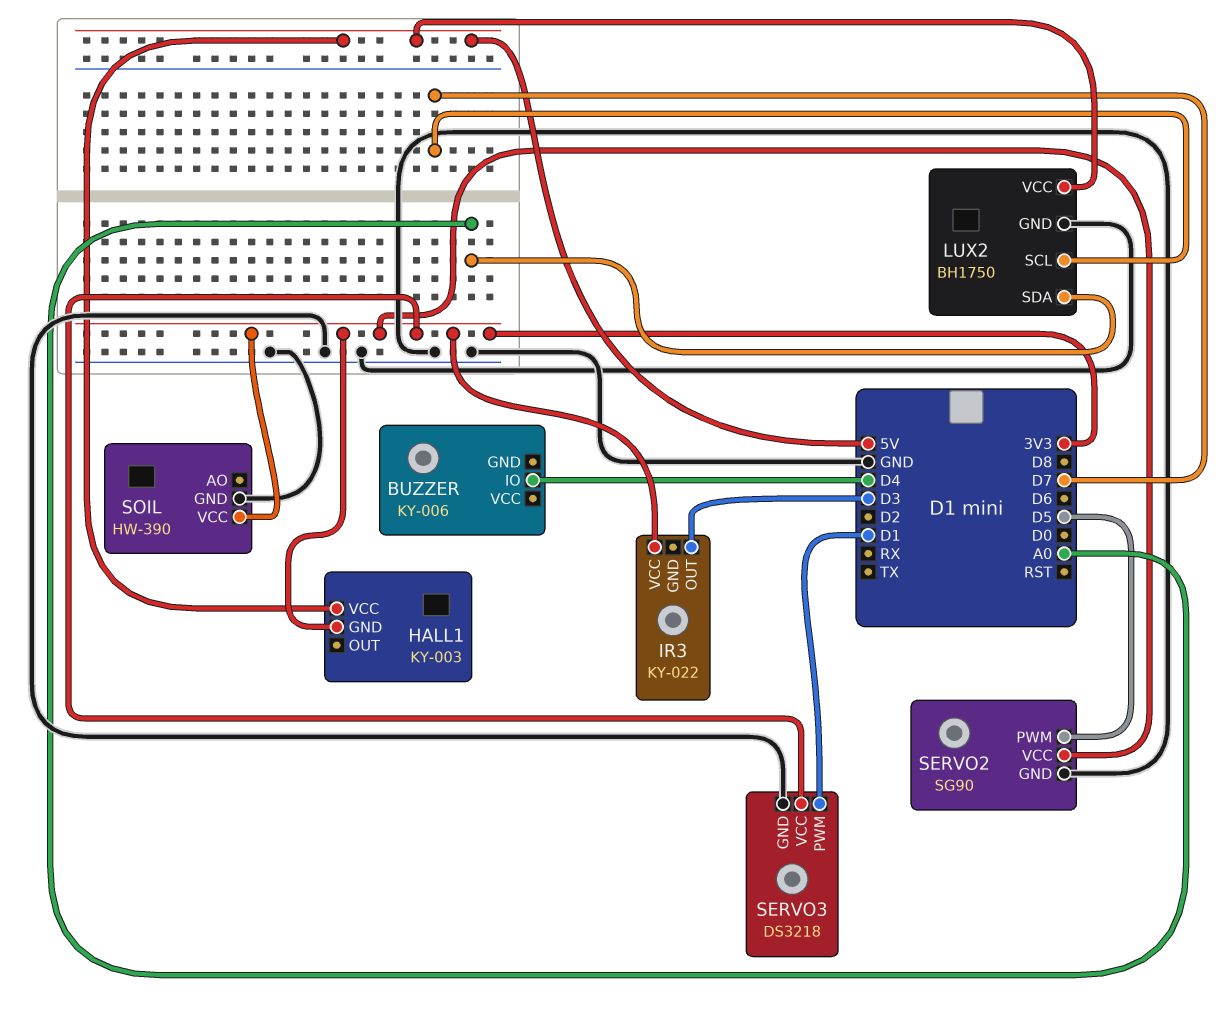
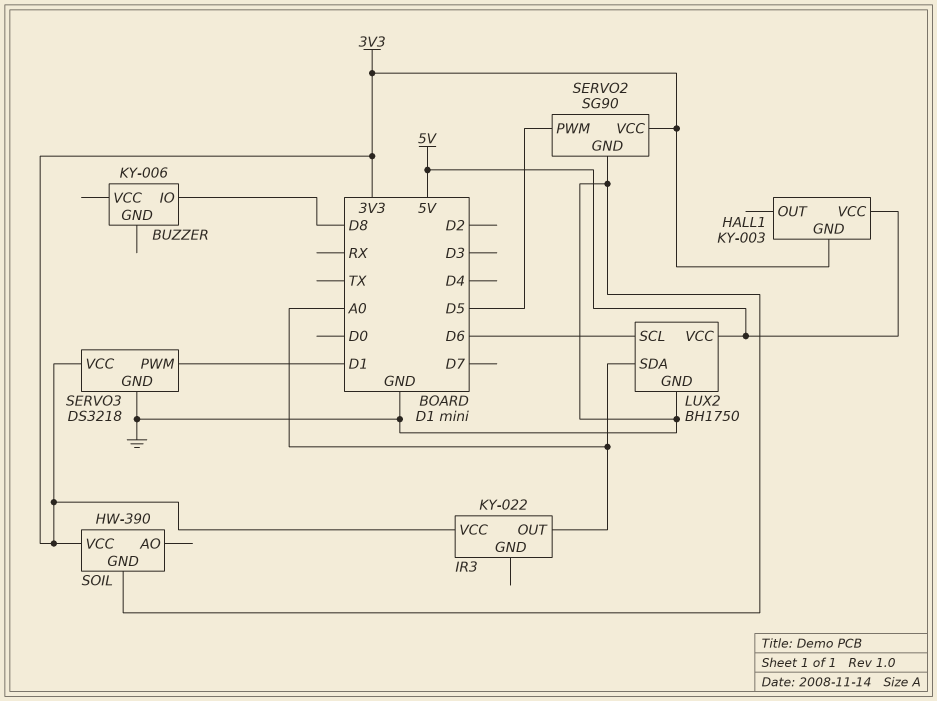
BUZZER pin IO: D4 -> D8
IR3 pin OUT: D3 -> A0
LUX2 pin SCL: D7 -> D6

